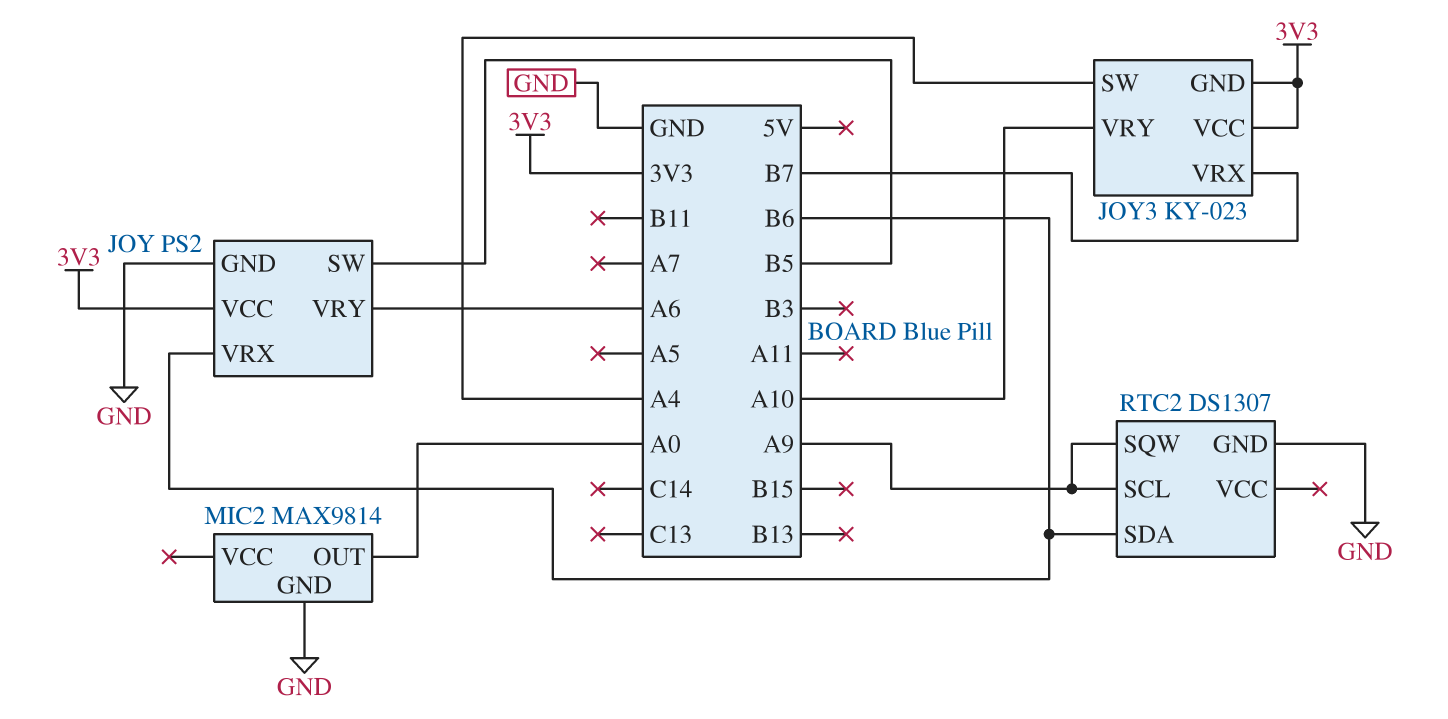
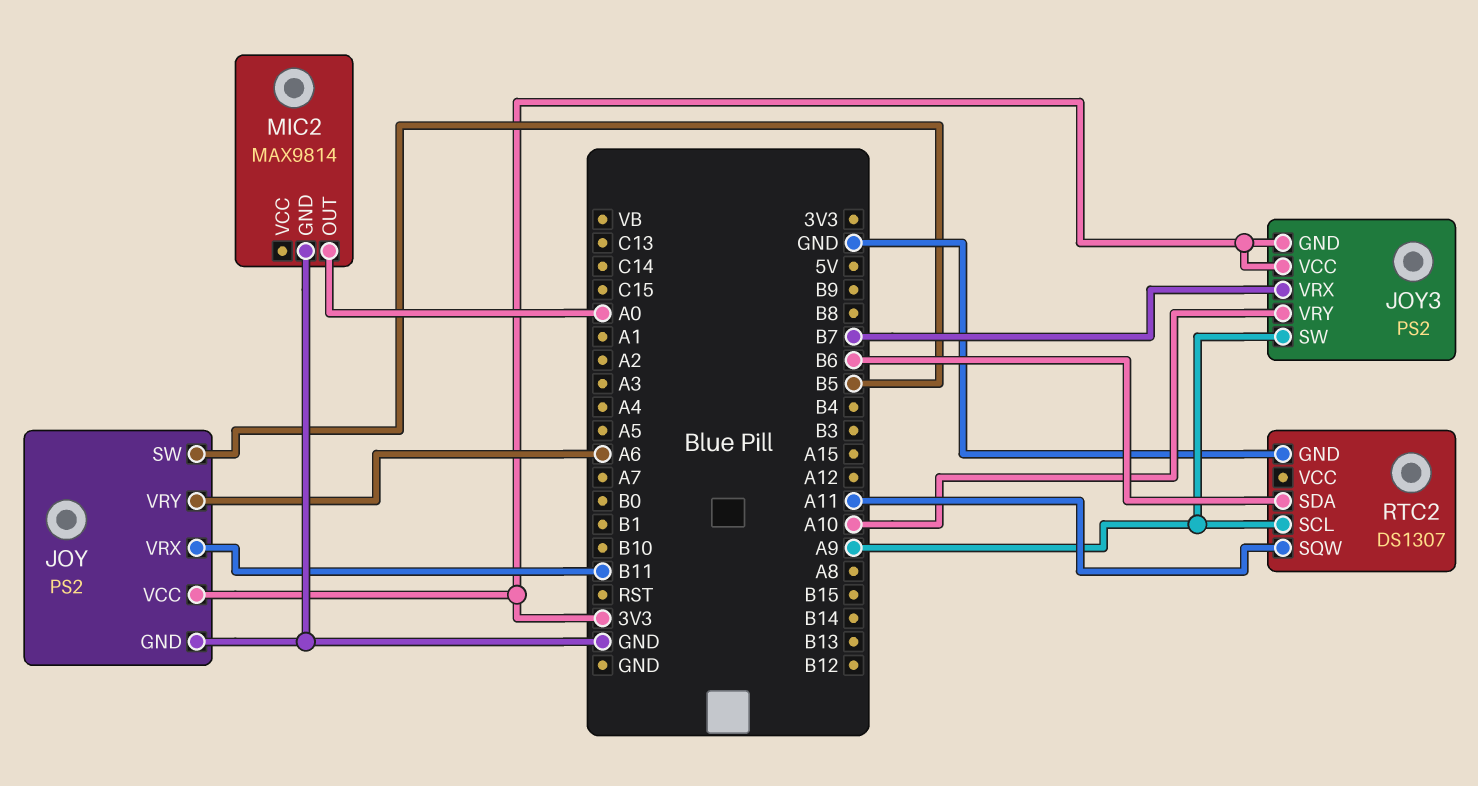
JOY pin VRX: B6 -> B11
JOY3: KY-023 -> PS2
JOY3 pin SW: A4 -> A9
RTC2 pin SQW: A9 -> A11

